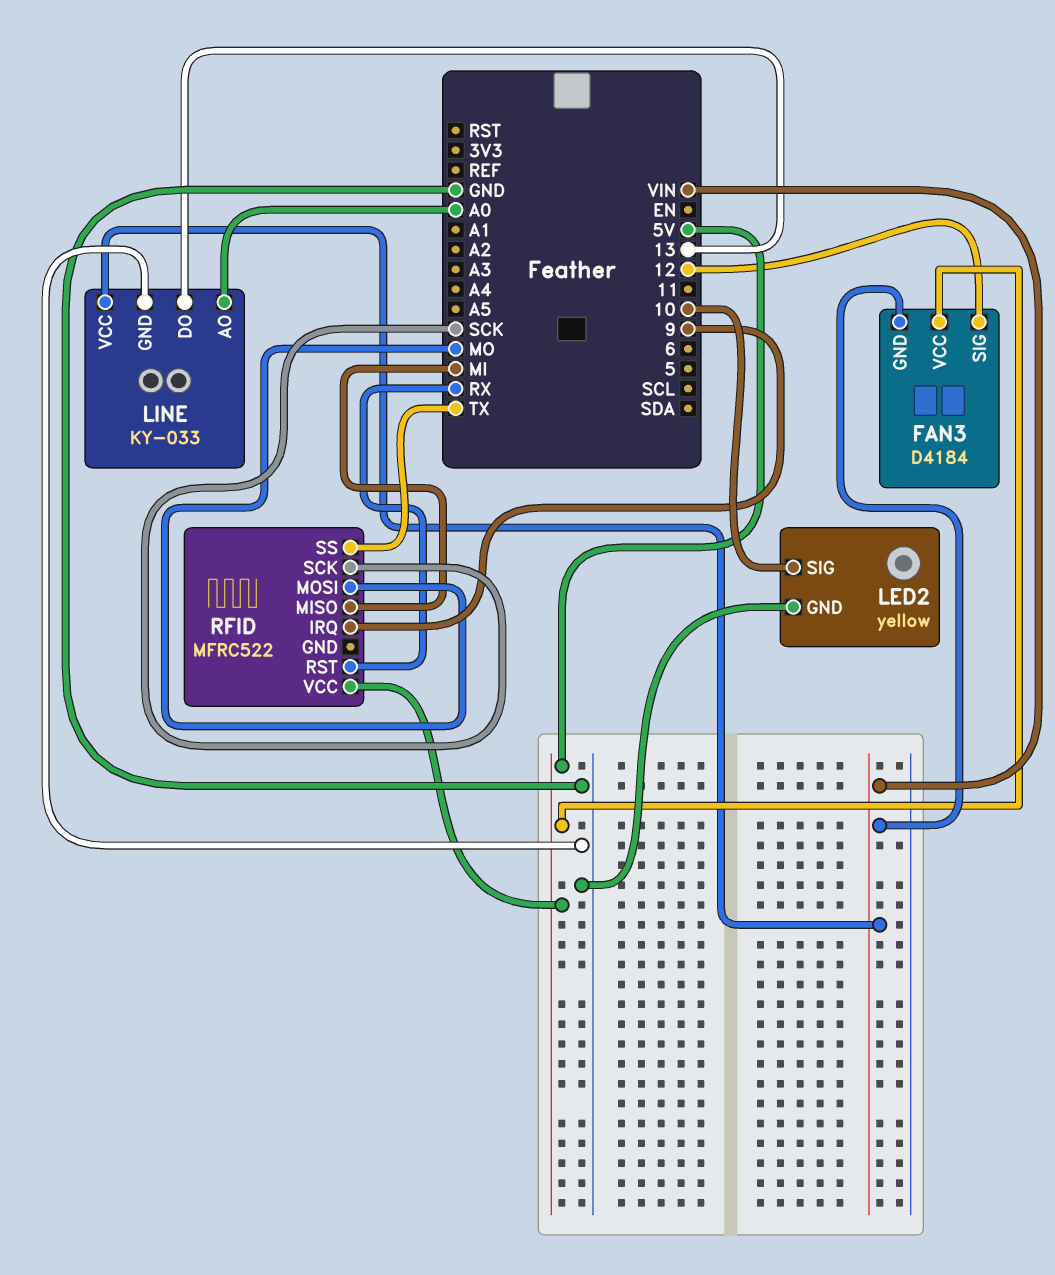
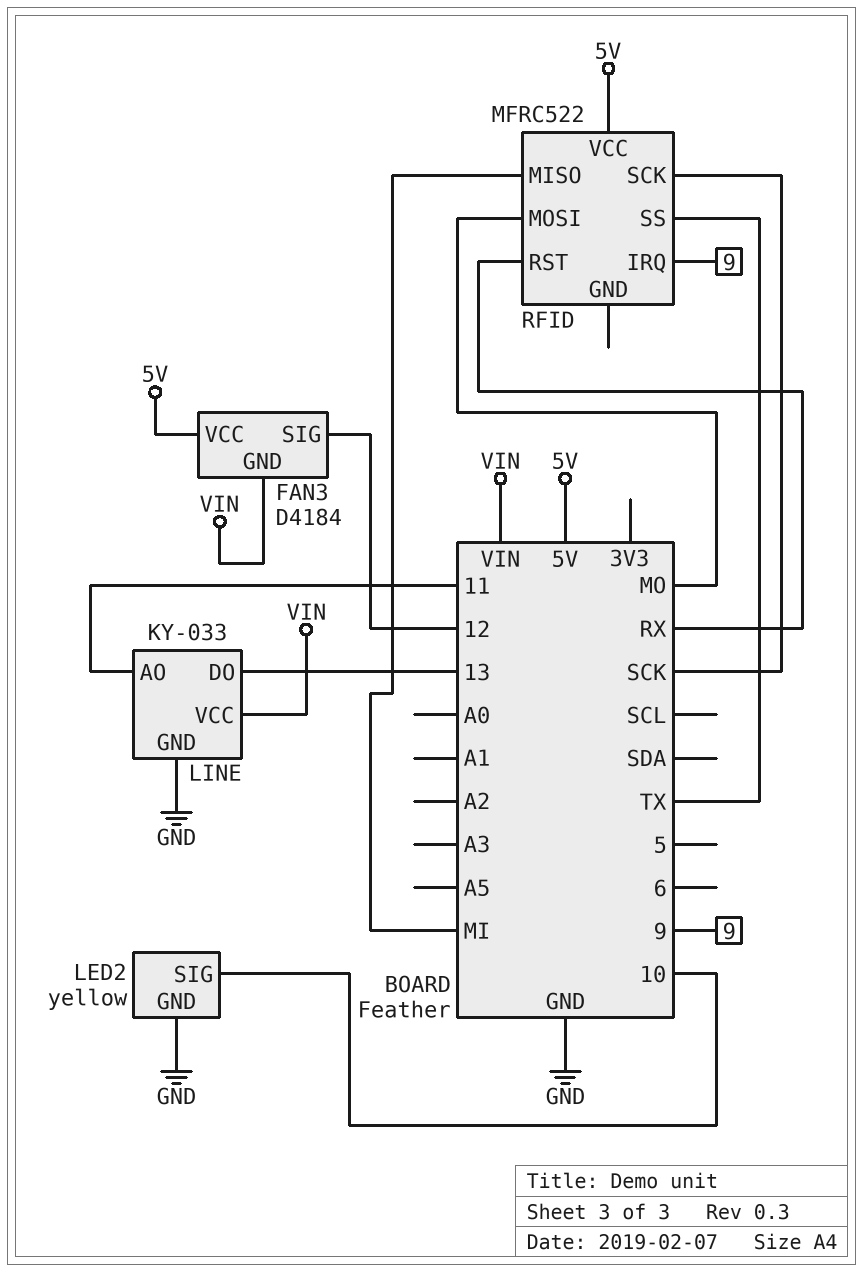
LINE pin AO: A0 -> 11

